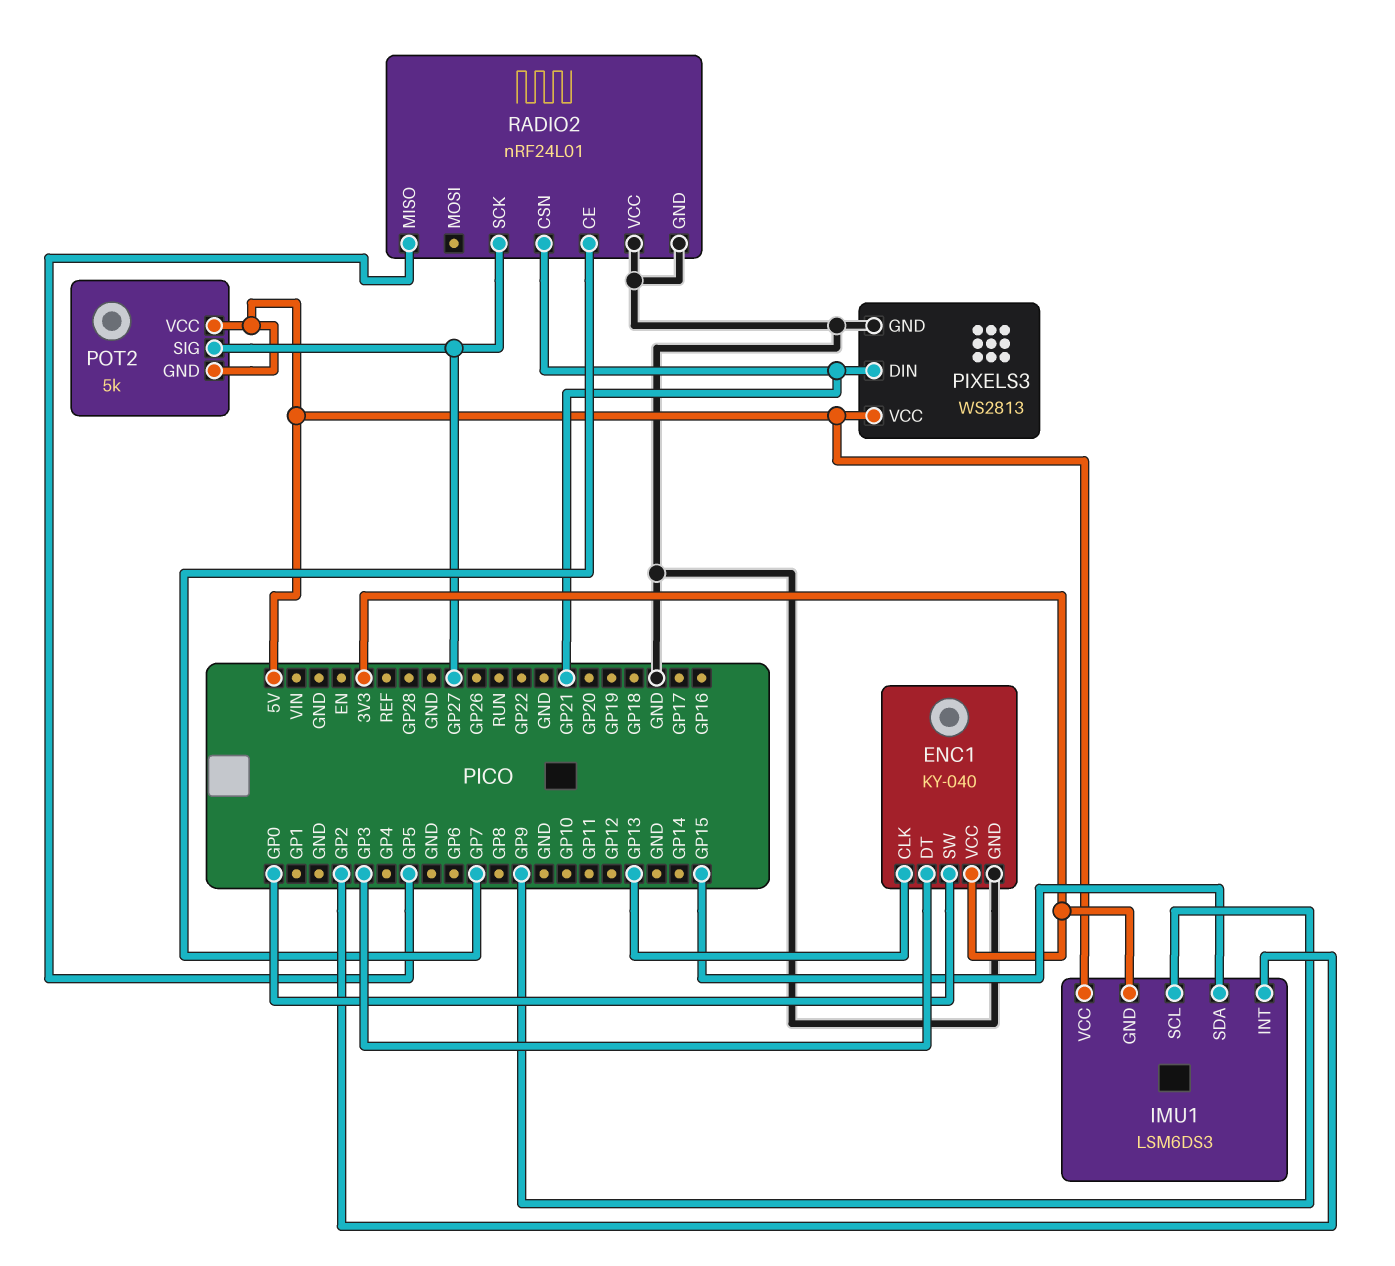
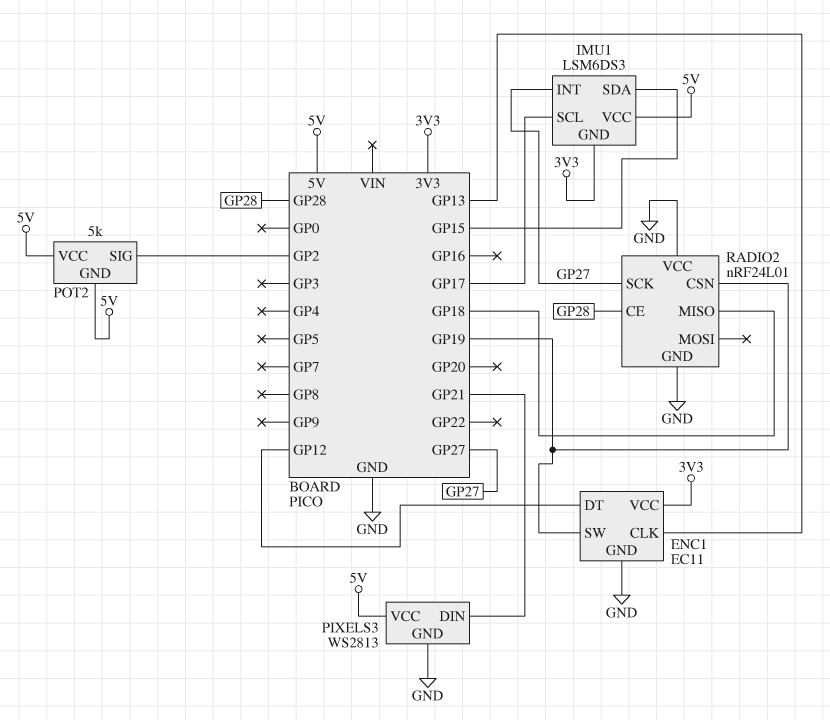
ENC1: KY-040 -> EC11
ENC1 pin DT: GP3 -> GP12
ENC1 pin SW: GP0 -> GP19
IMU1 pin INT: GP2 -> GP27
IMU1 pin SCL: GP9 -> GP17
POT2 pin SIG: GP27 -> GP2
RADIO2 pin CE: GP7 -> GP28
RADIO2 pin CSN: GP21 -> GP19
RADIO2 pin MISO: GP5 -> GP18

